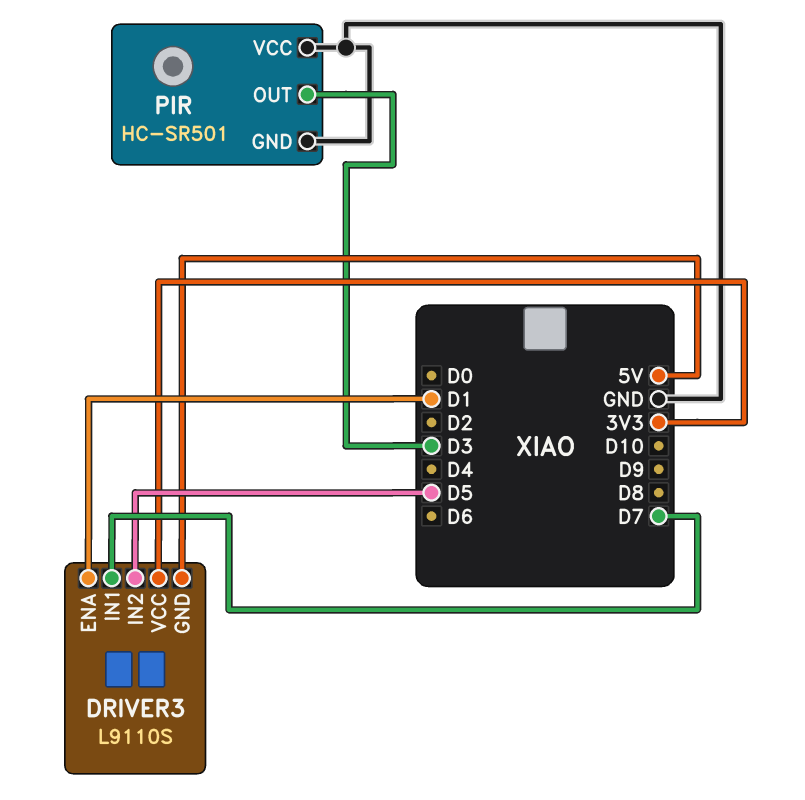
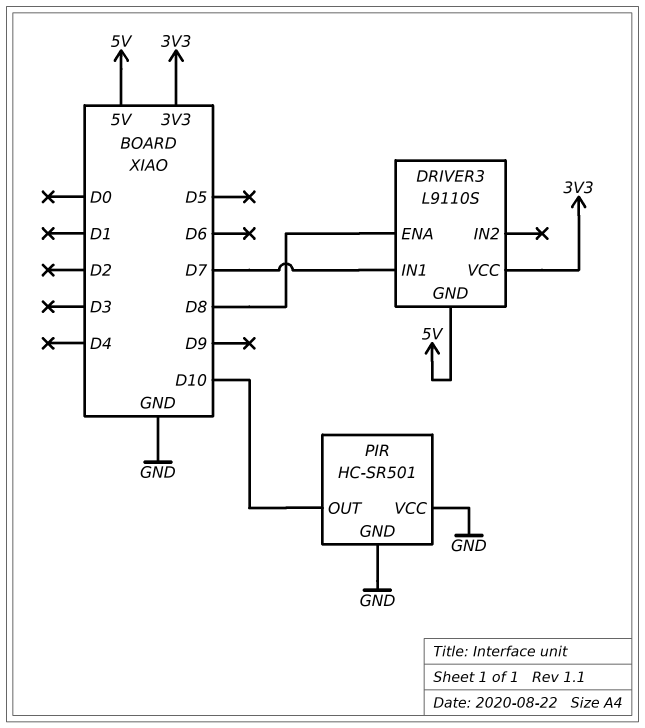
DRIVER3 pin ENA: D1 -> D8
DRIVER3 pin IN2: D5 -> none
PIR pin OUT: D3 -> D10

